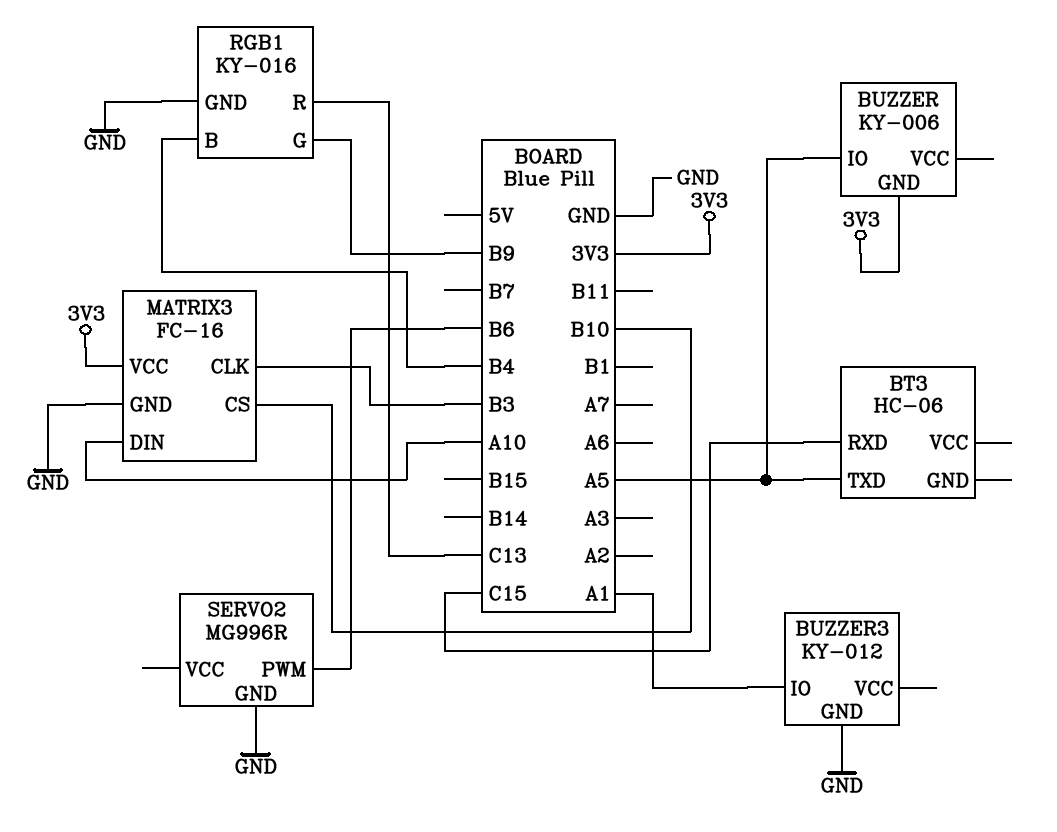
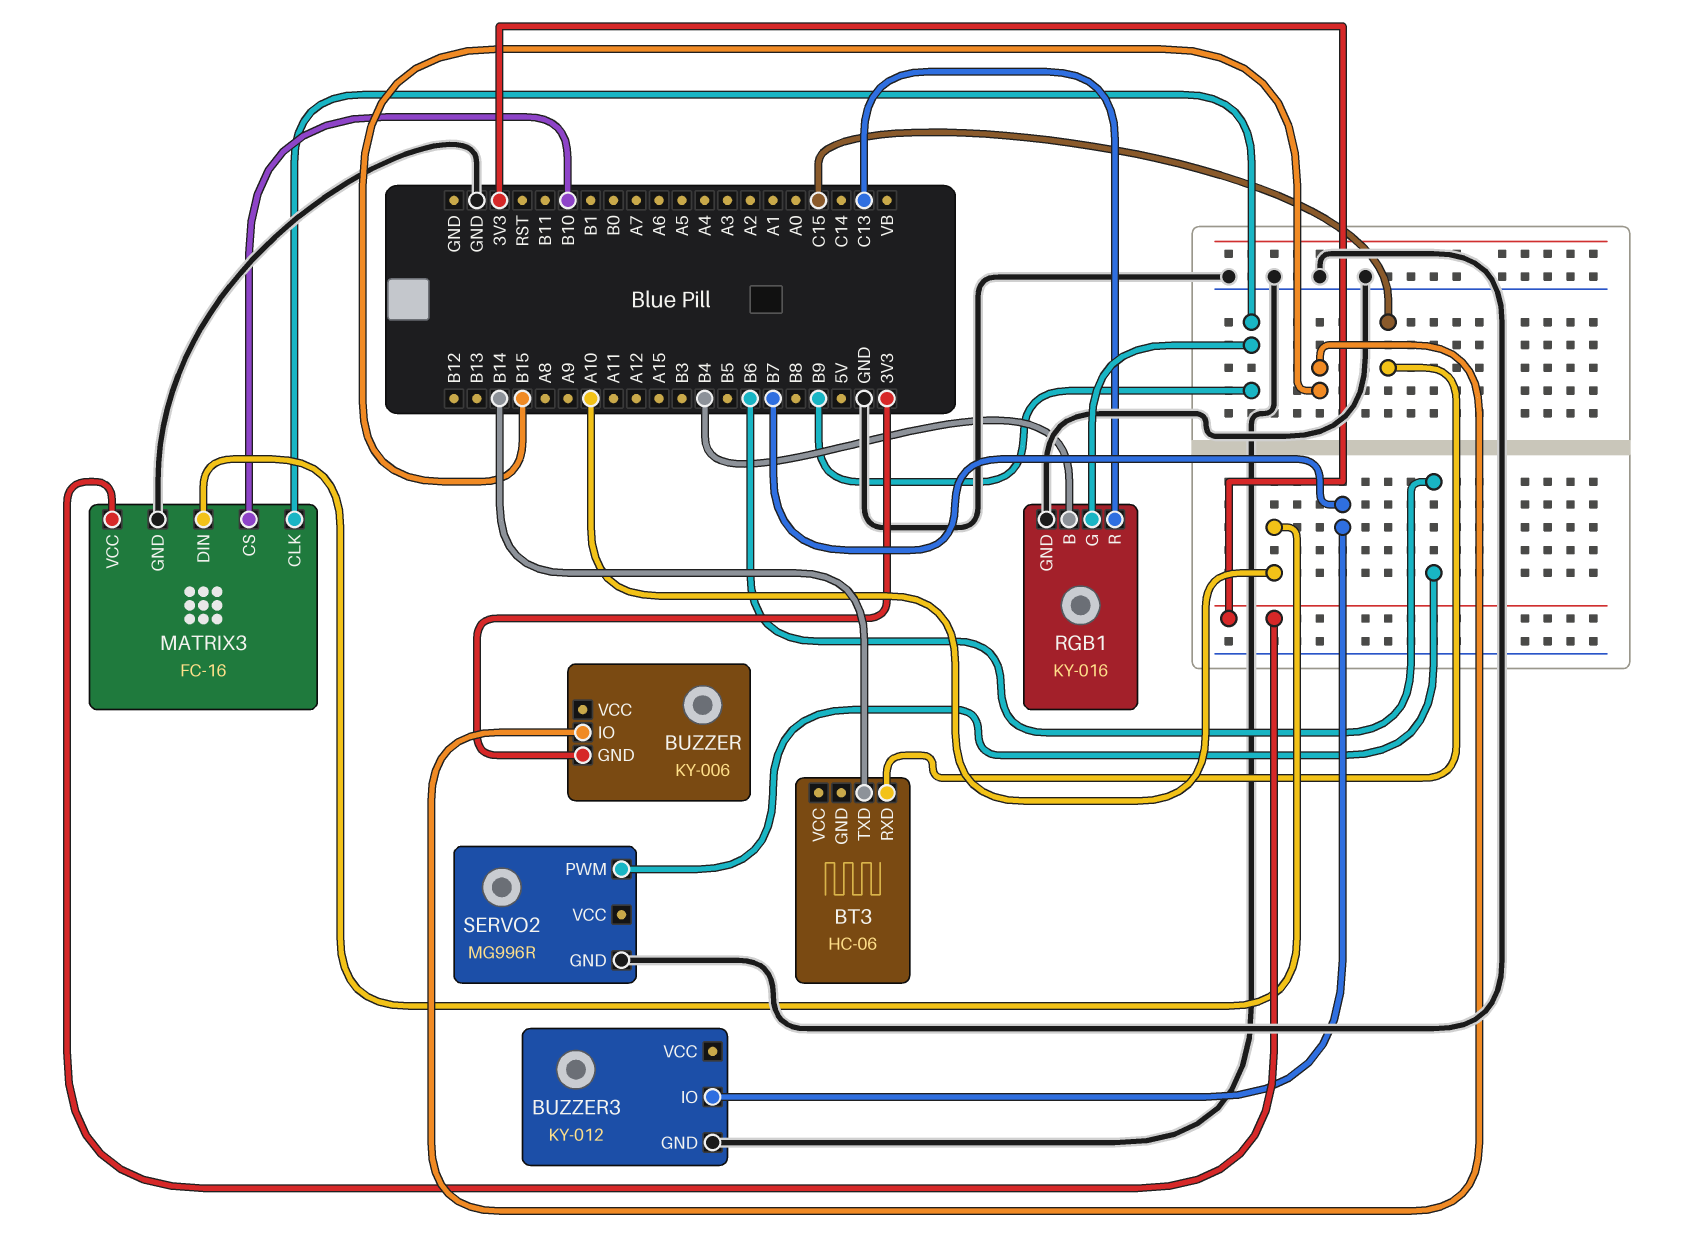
BT3 pin TXD: A5 -> B14
BUZZER pin IO: A5 -> B15
BUZZER3 pin IO: A1 -> B7
MATRIX3 pin CLK: B3 -> B9

